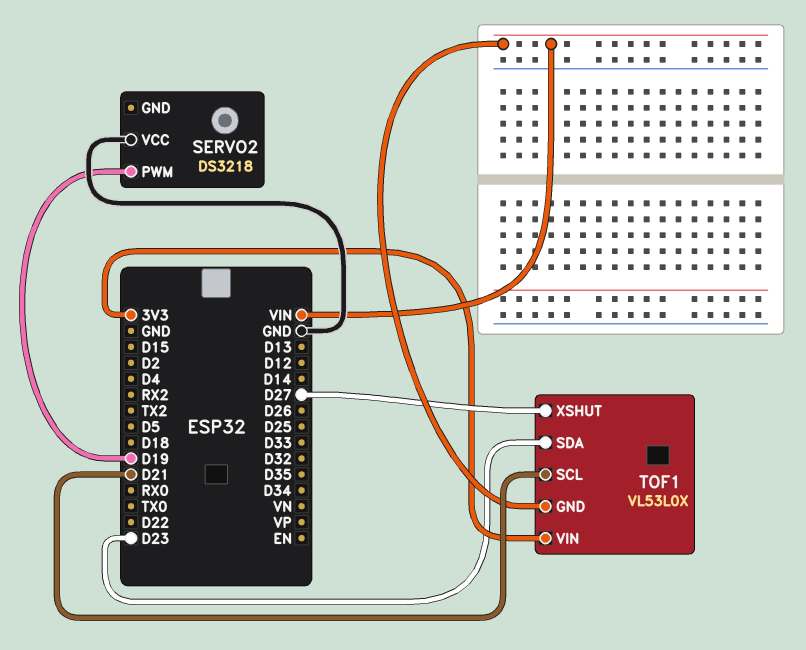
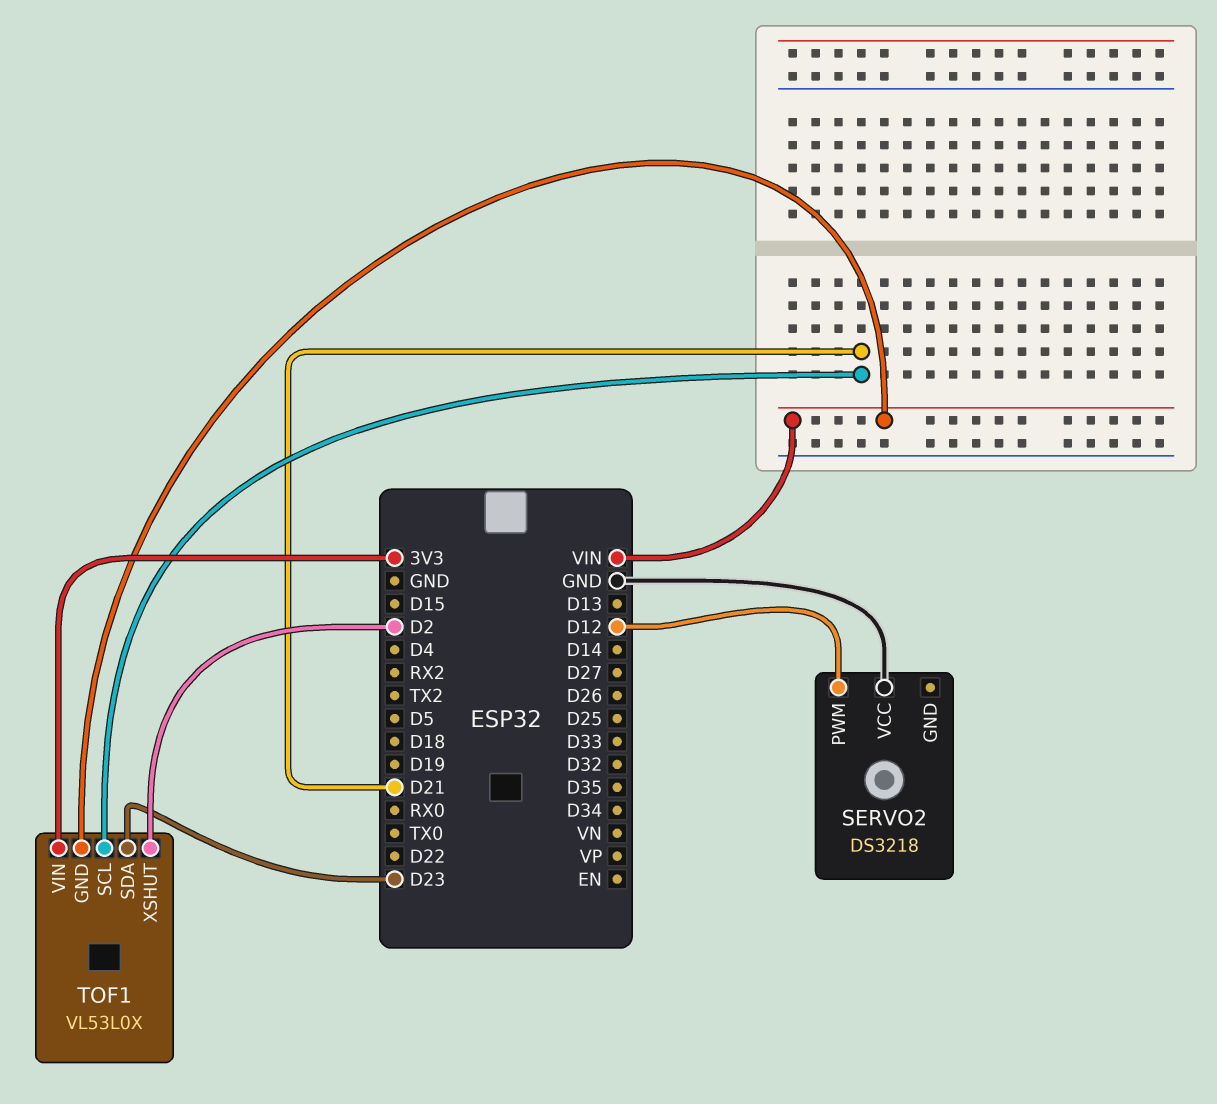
SERVO2 pin PWM: D19 -> D12
TOF1 pin XSHUT: D27 -> D2

